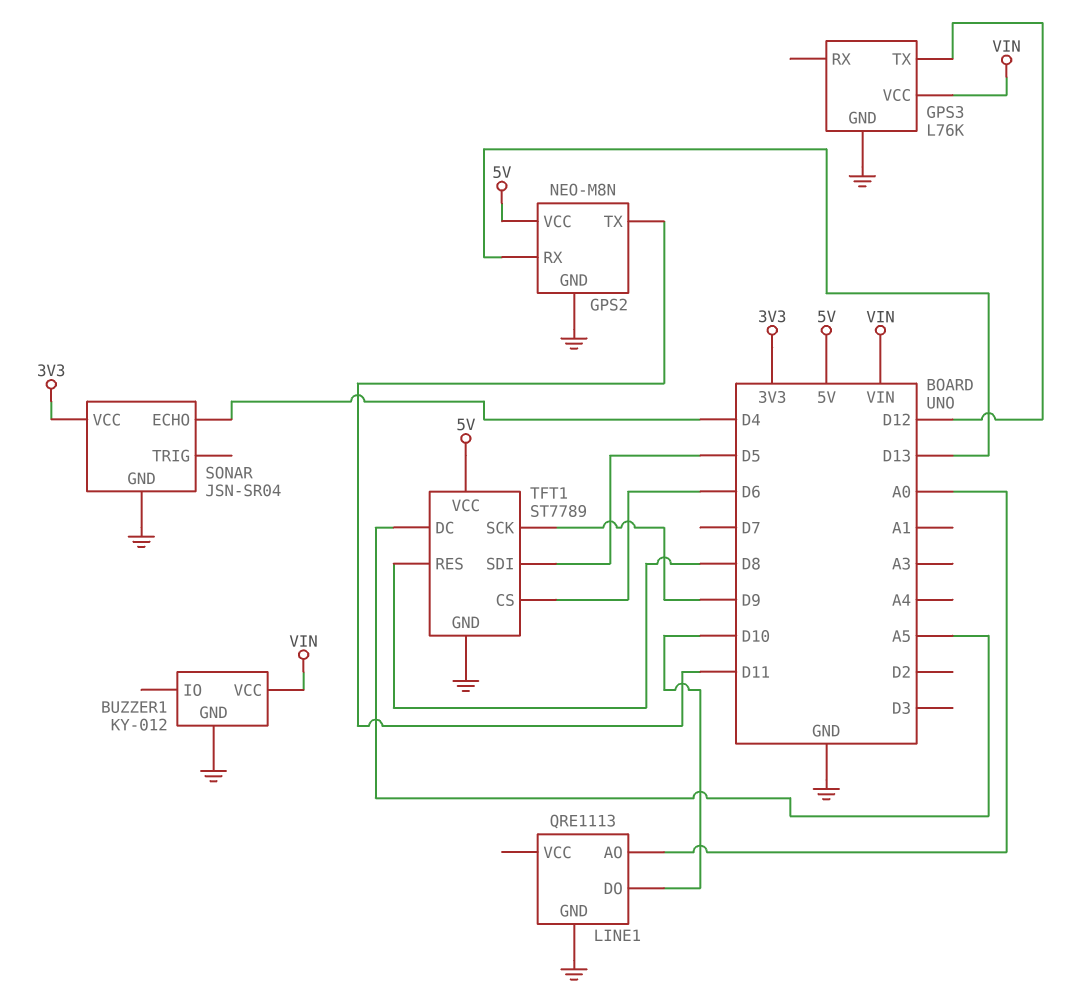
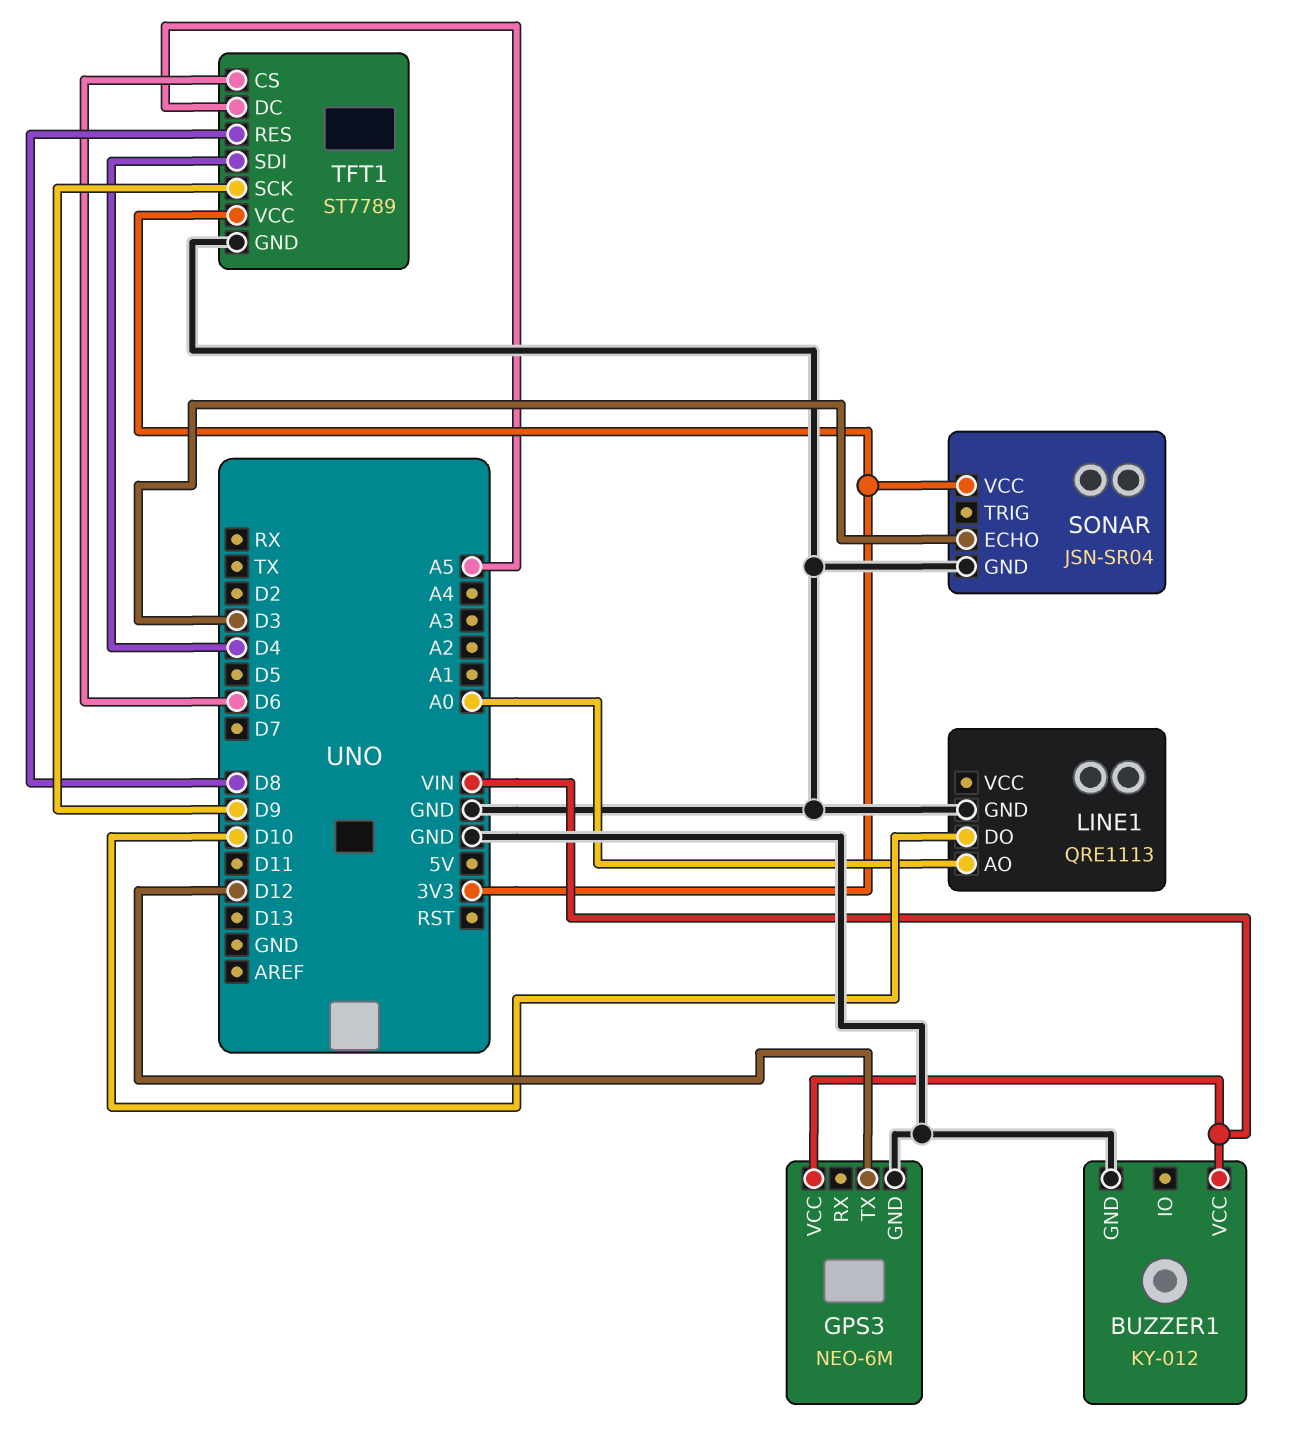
GPS2: NEO-M8N -> none
GPS2 pin GND: GND -> none
GPS2 pin RX: D13 -> none
GPS2 pin TX: D11 -> none
GPS2 pin VCC: 5V -> none
GPS3: L76K -> NEO-6M
SONAR pin ECHO: D4 -> D3
TFT1 pin SDI: D5 -> D4
TFT1 pin VCC: 5V -> 3V3

